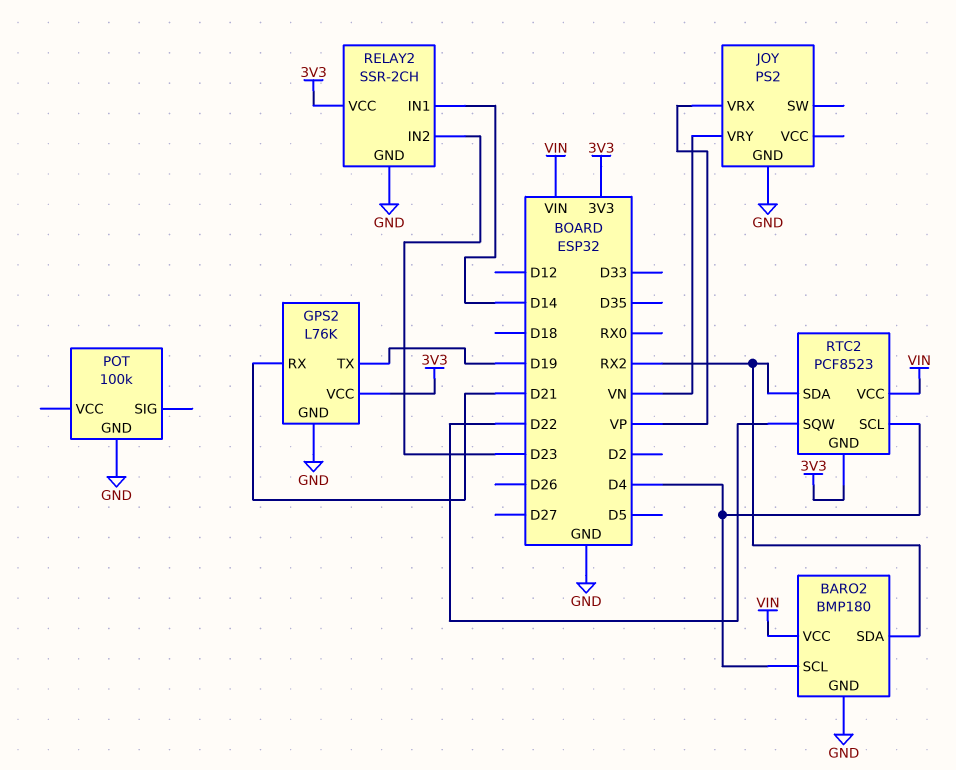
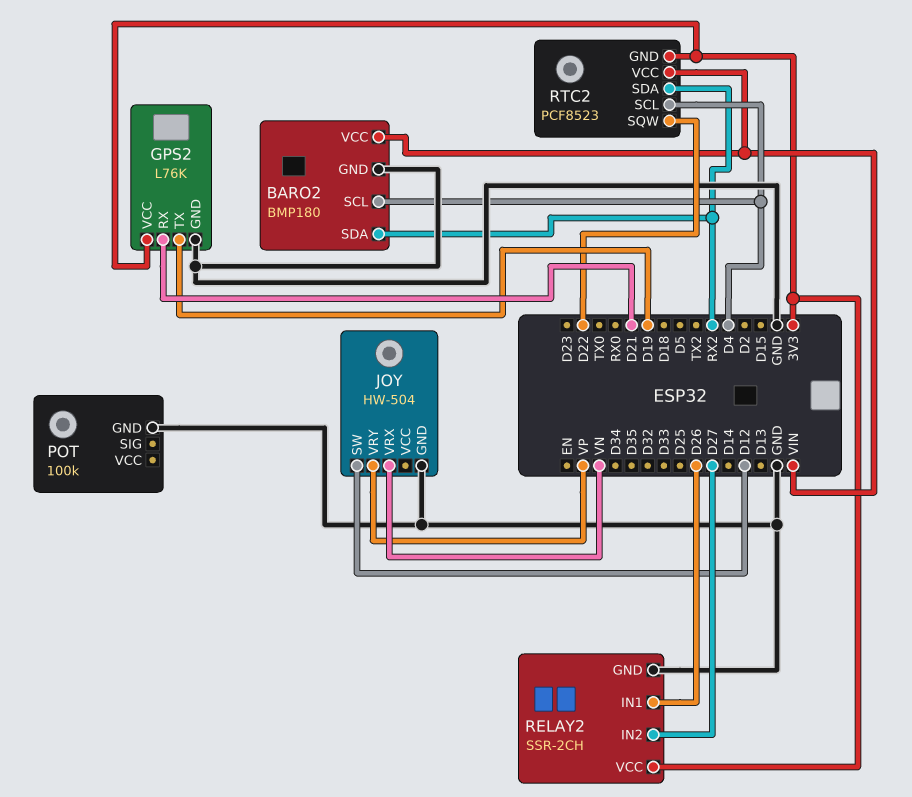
JOY: PS2 -> HW-504
JOY pin SW: none -> D12
JOY pin VRX: VP -> VN
JOY pin VRY: VN -> VP
RELAY2 pin IN1: D14 -> D26
RELAY2 pin IN2: D23 -> D27

